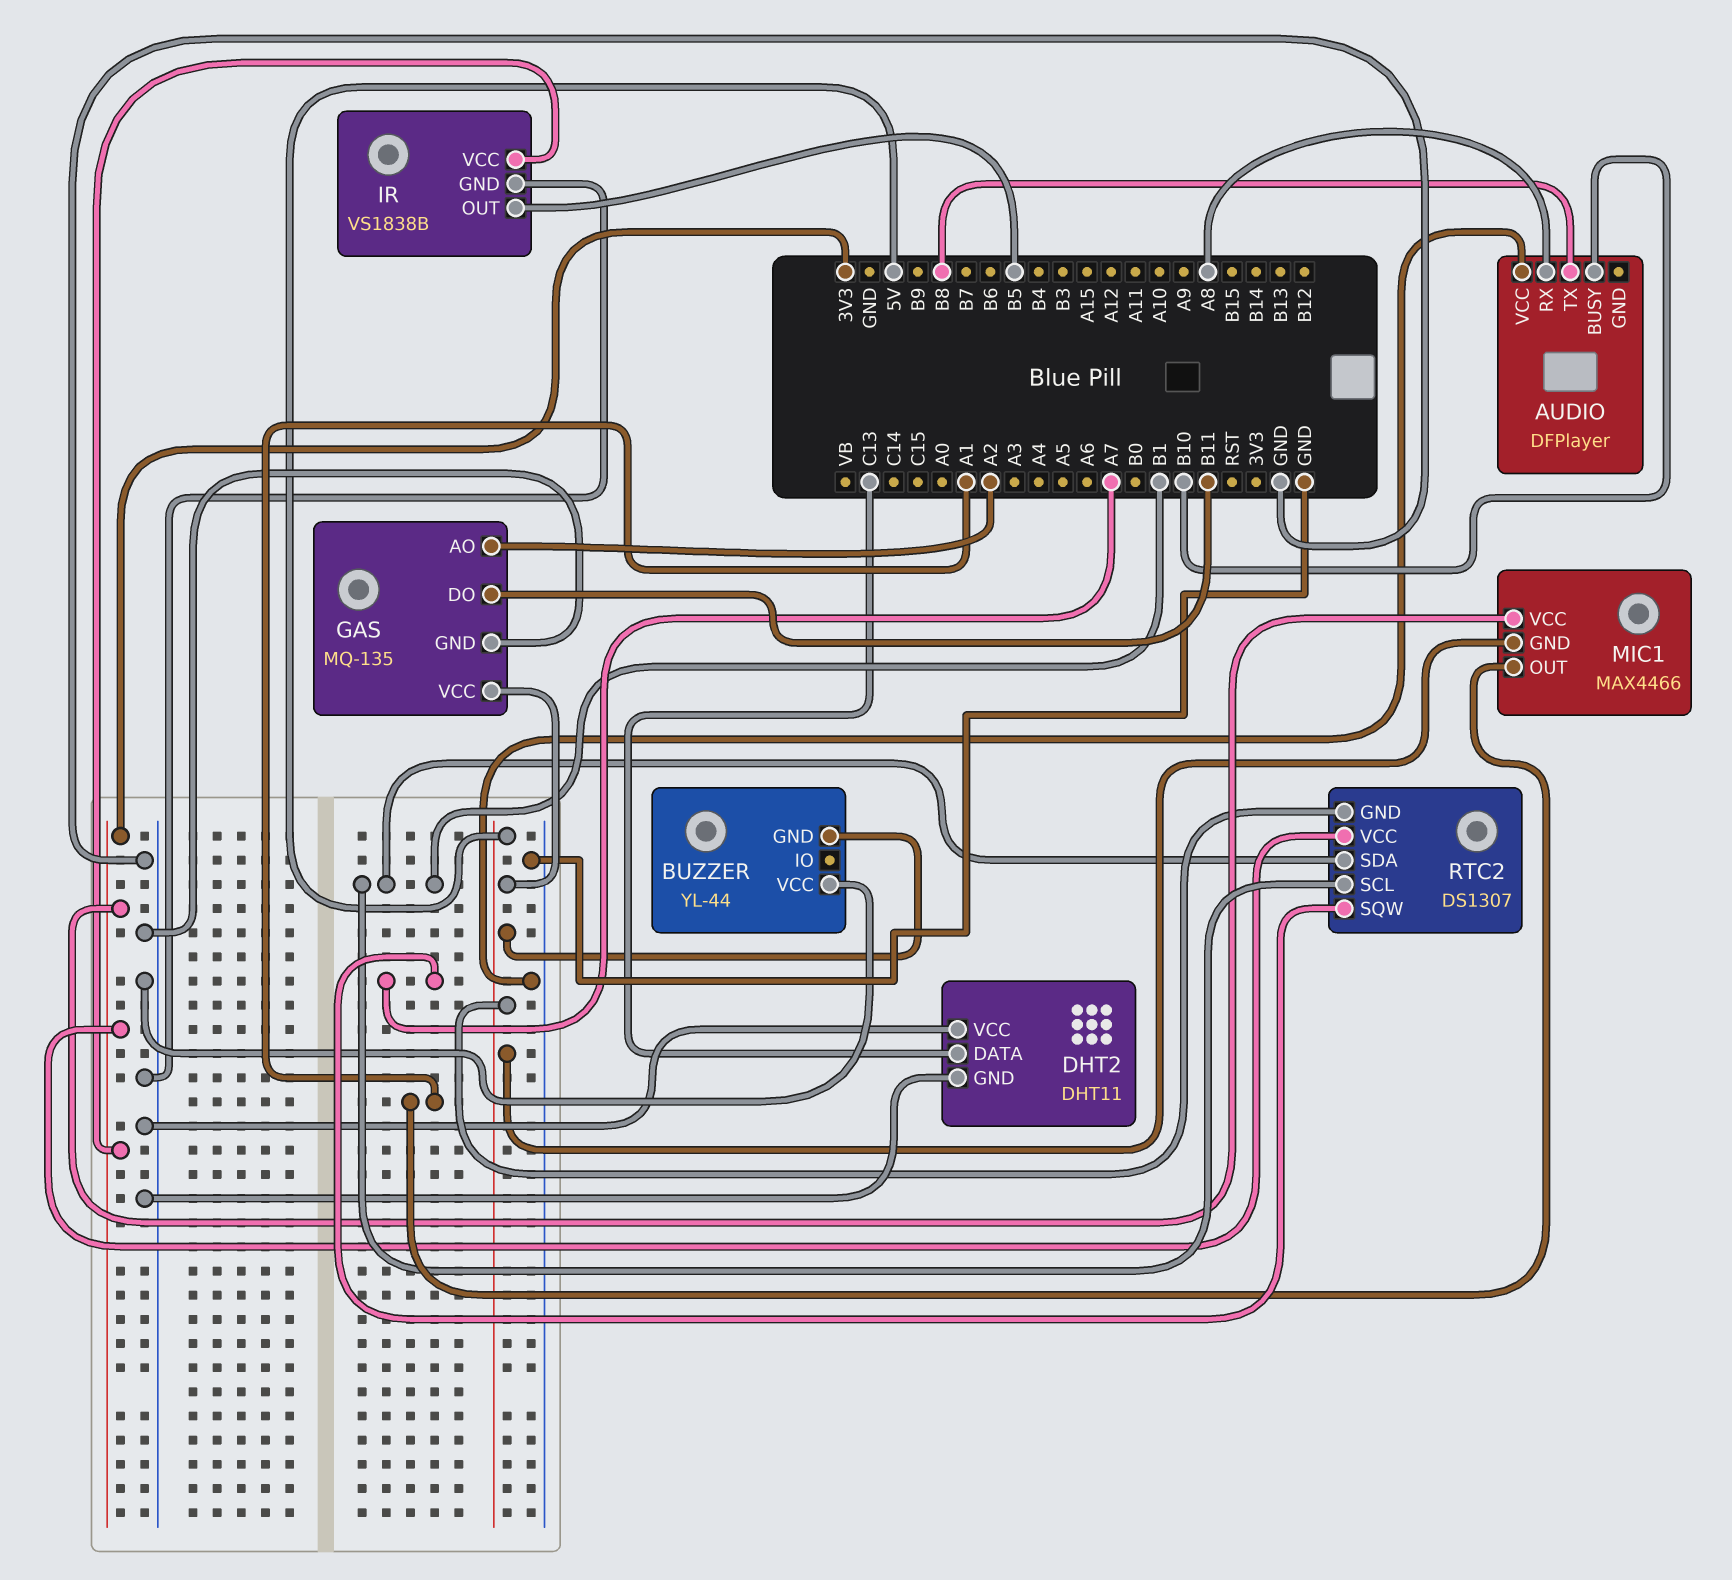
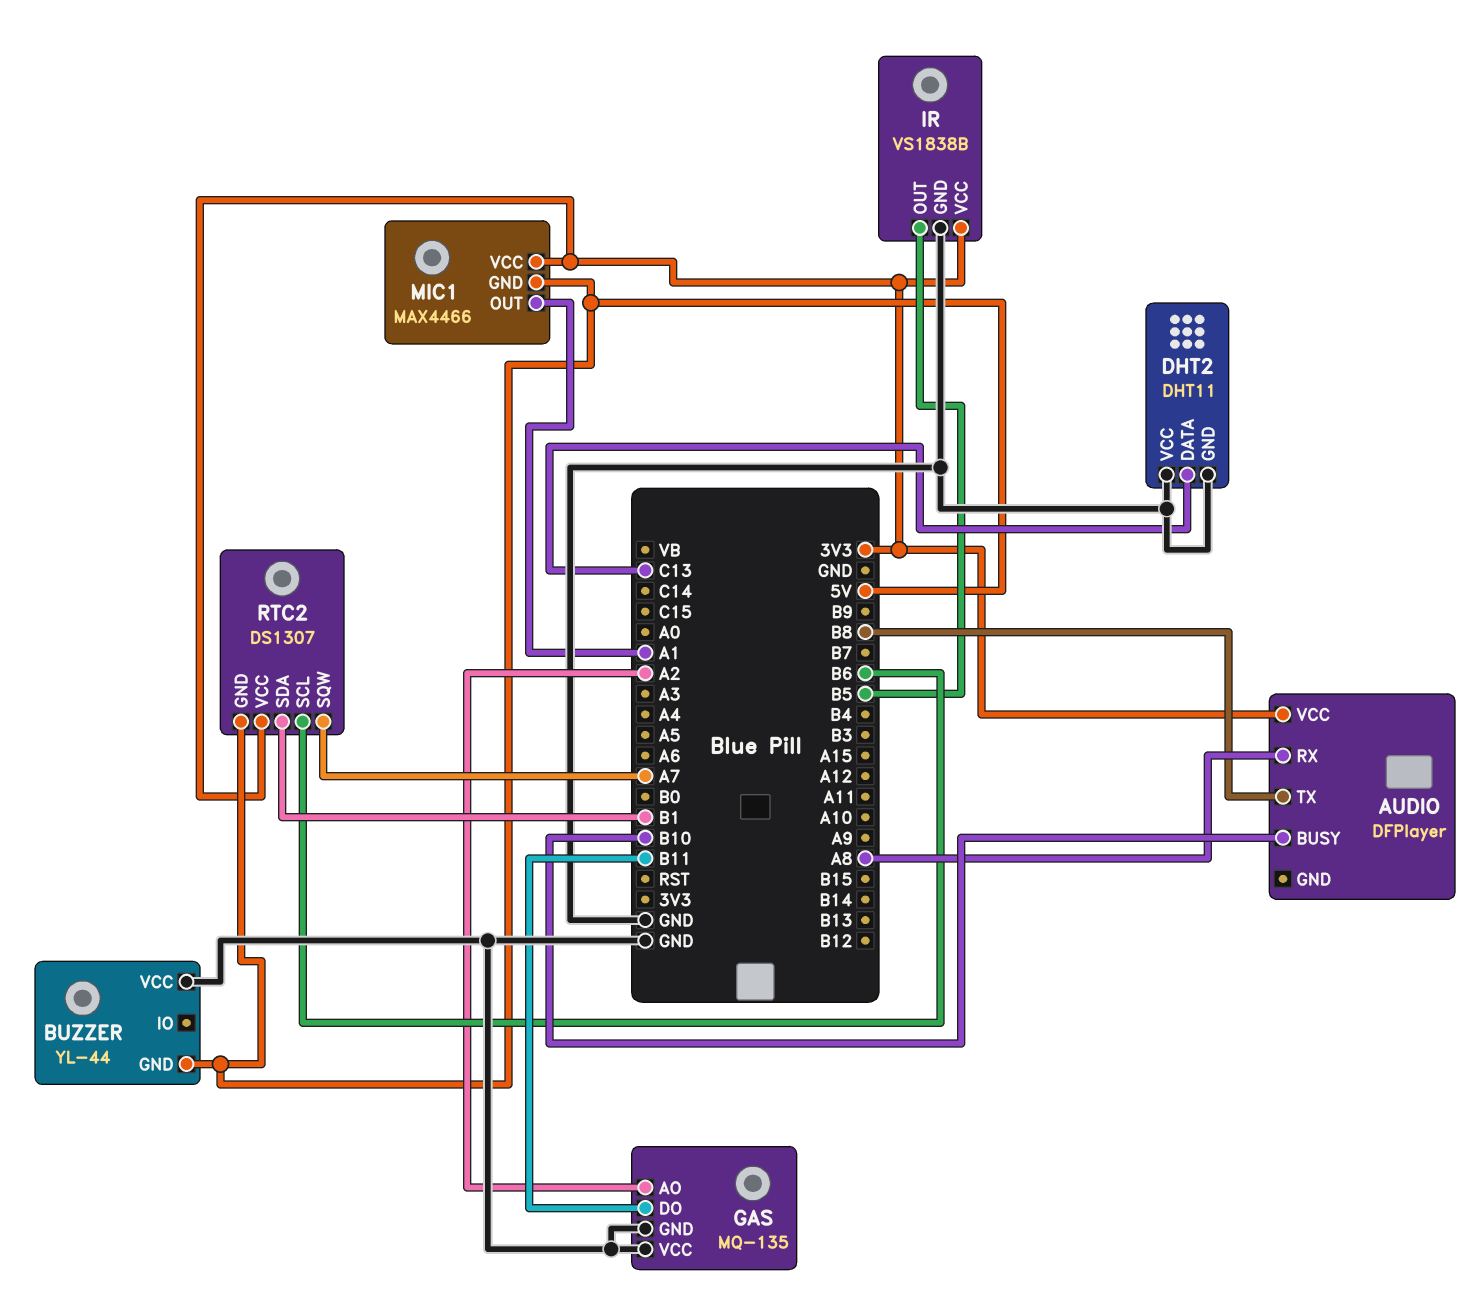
AUDIO pin VCC: GND -> 3V3
GAS pin VCC: 5V -> GND
RTC2 pin SCL: B1 -> B6

